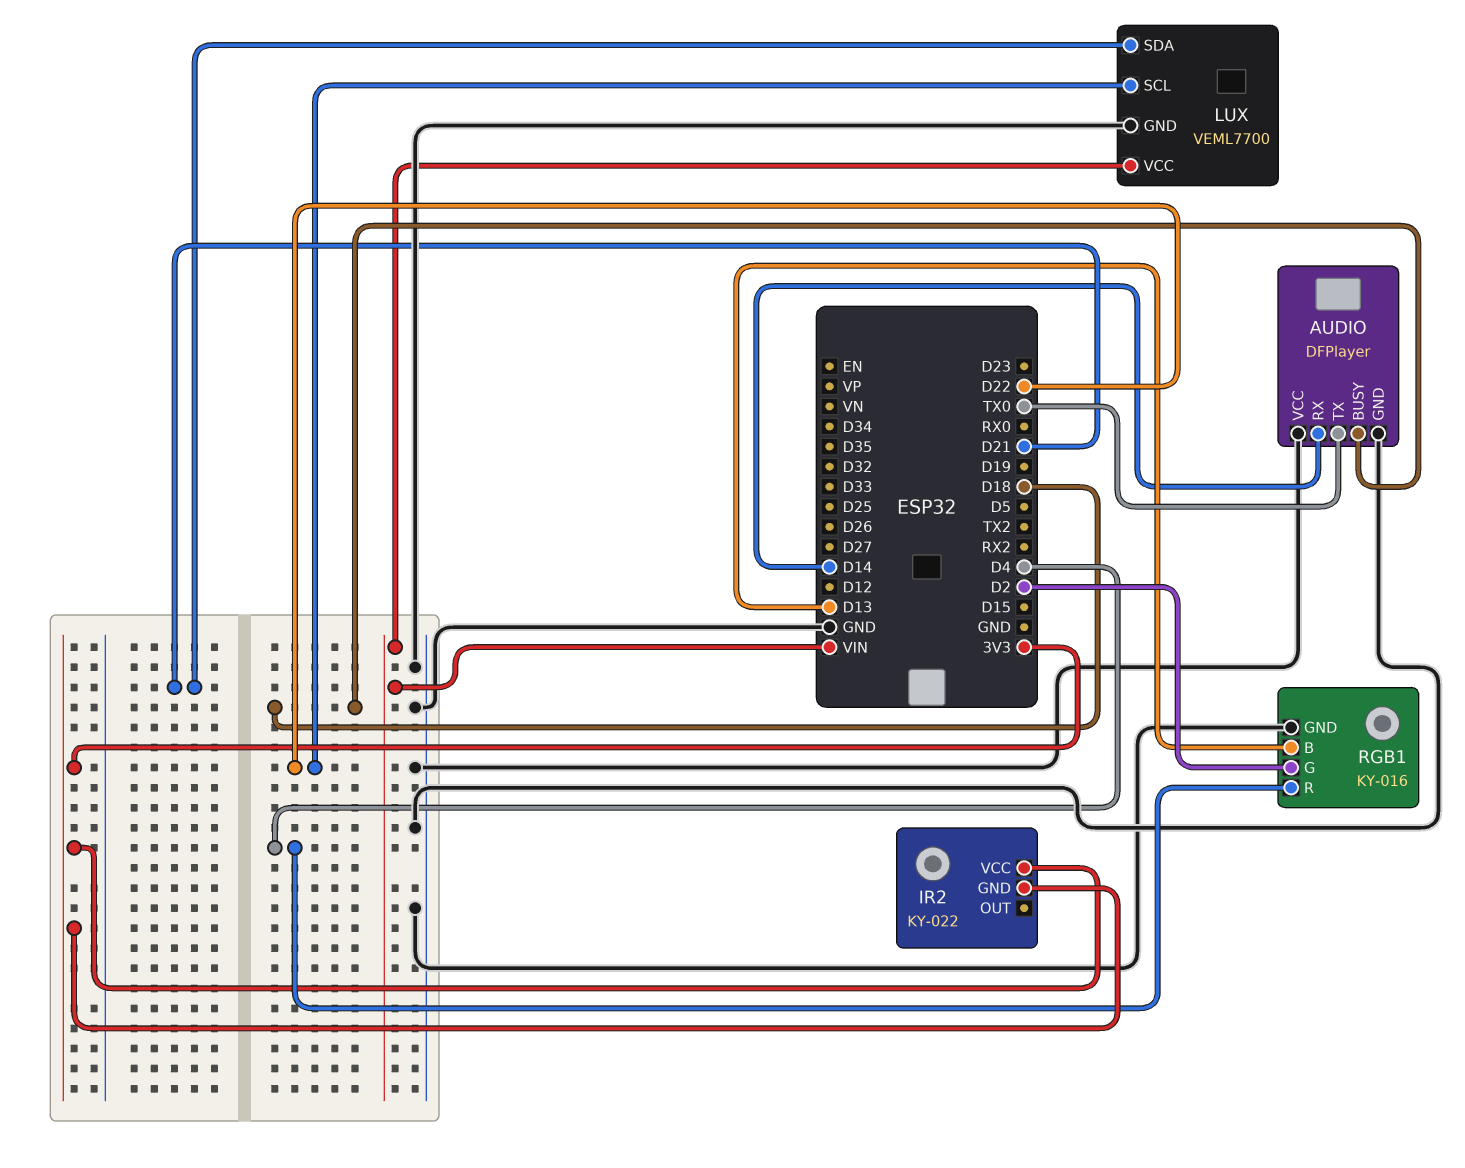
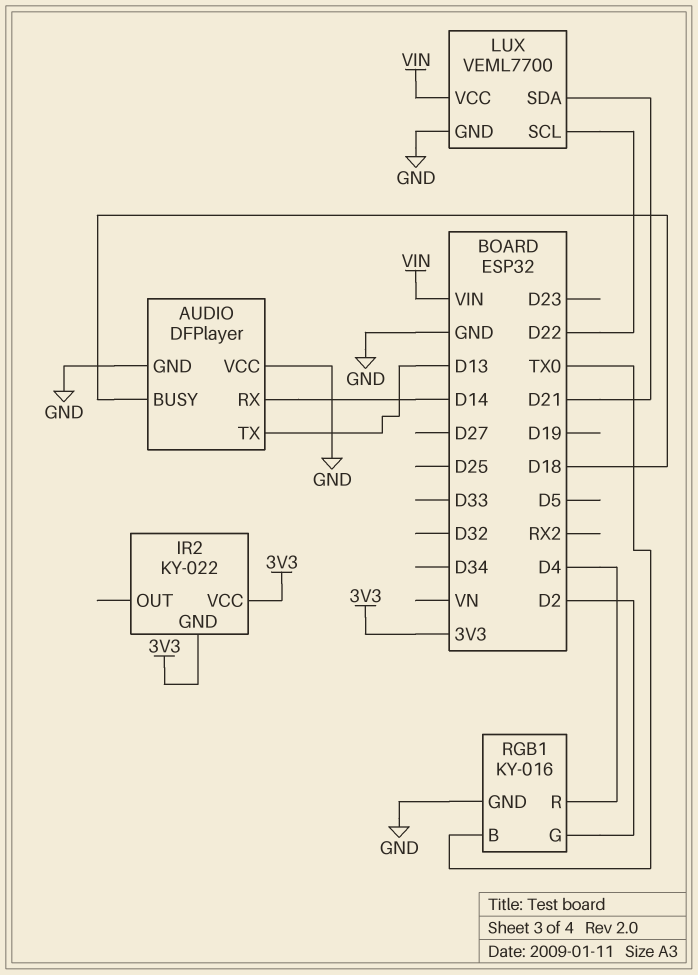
AUDIO pin TX: TX0 -> D13
RGB1 pin B: D13 -> TX0

